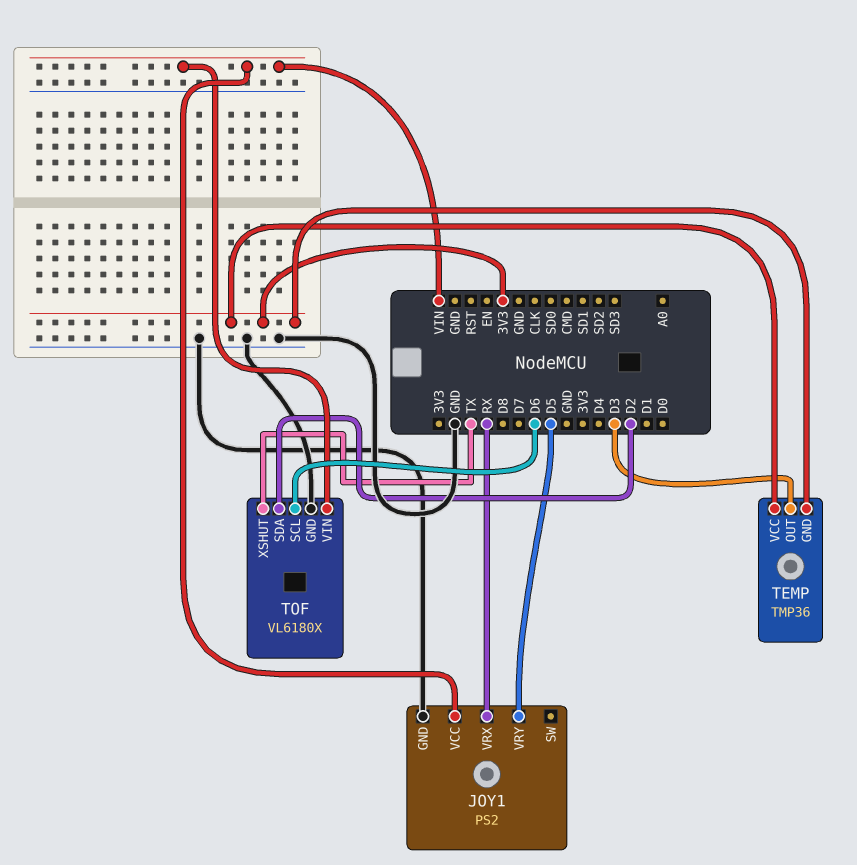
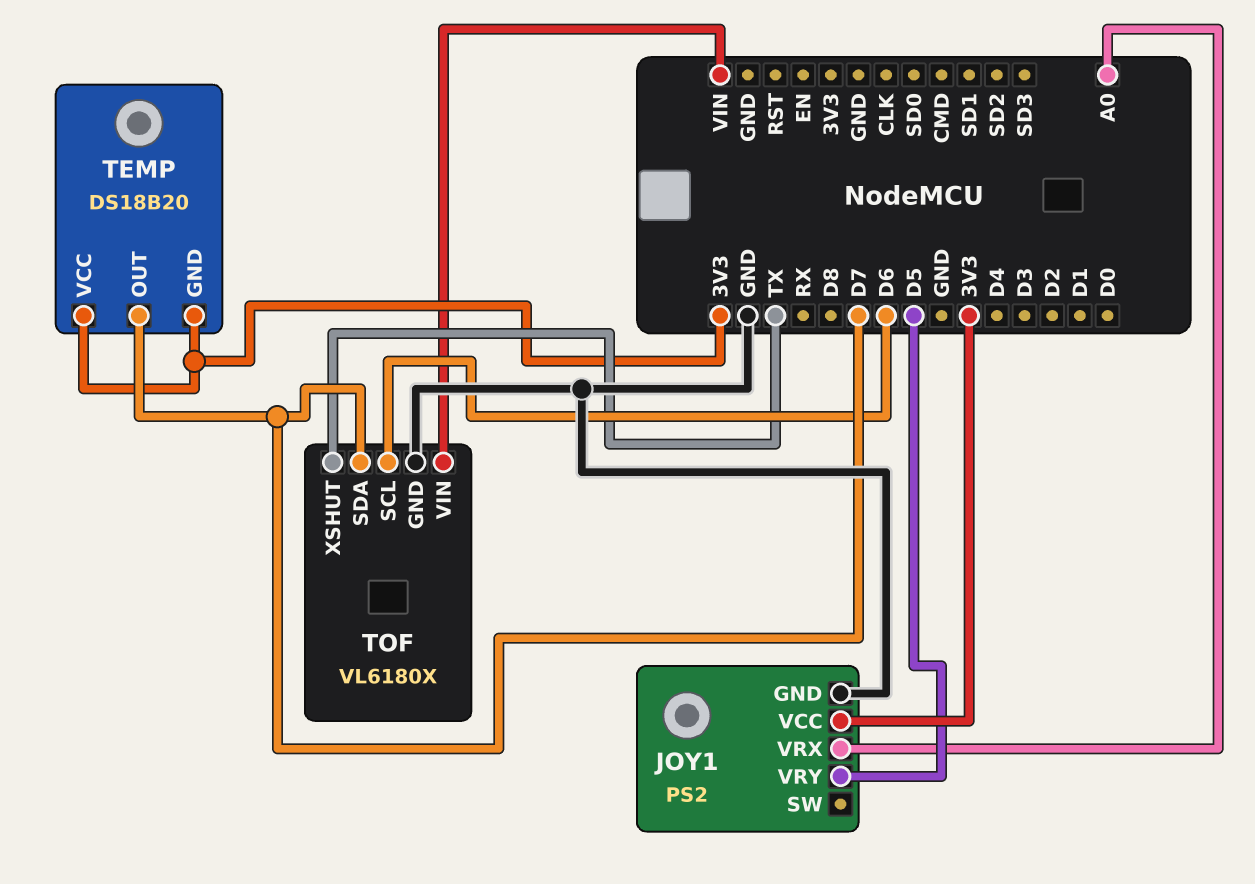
JOY1 pin VCC: VIN -> 3V3
JOY1 pin VRX: RX -> A0
TEMP: TMP36 -> DS18B20
TEMP pin OUT: D3 -> D7
TOF pin SDA: D2 -> D7

